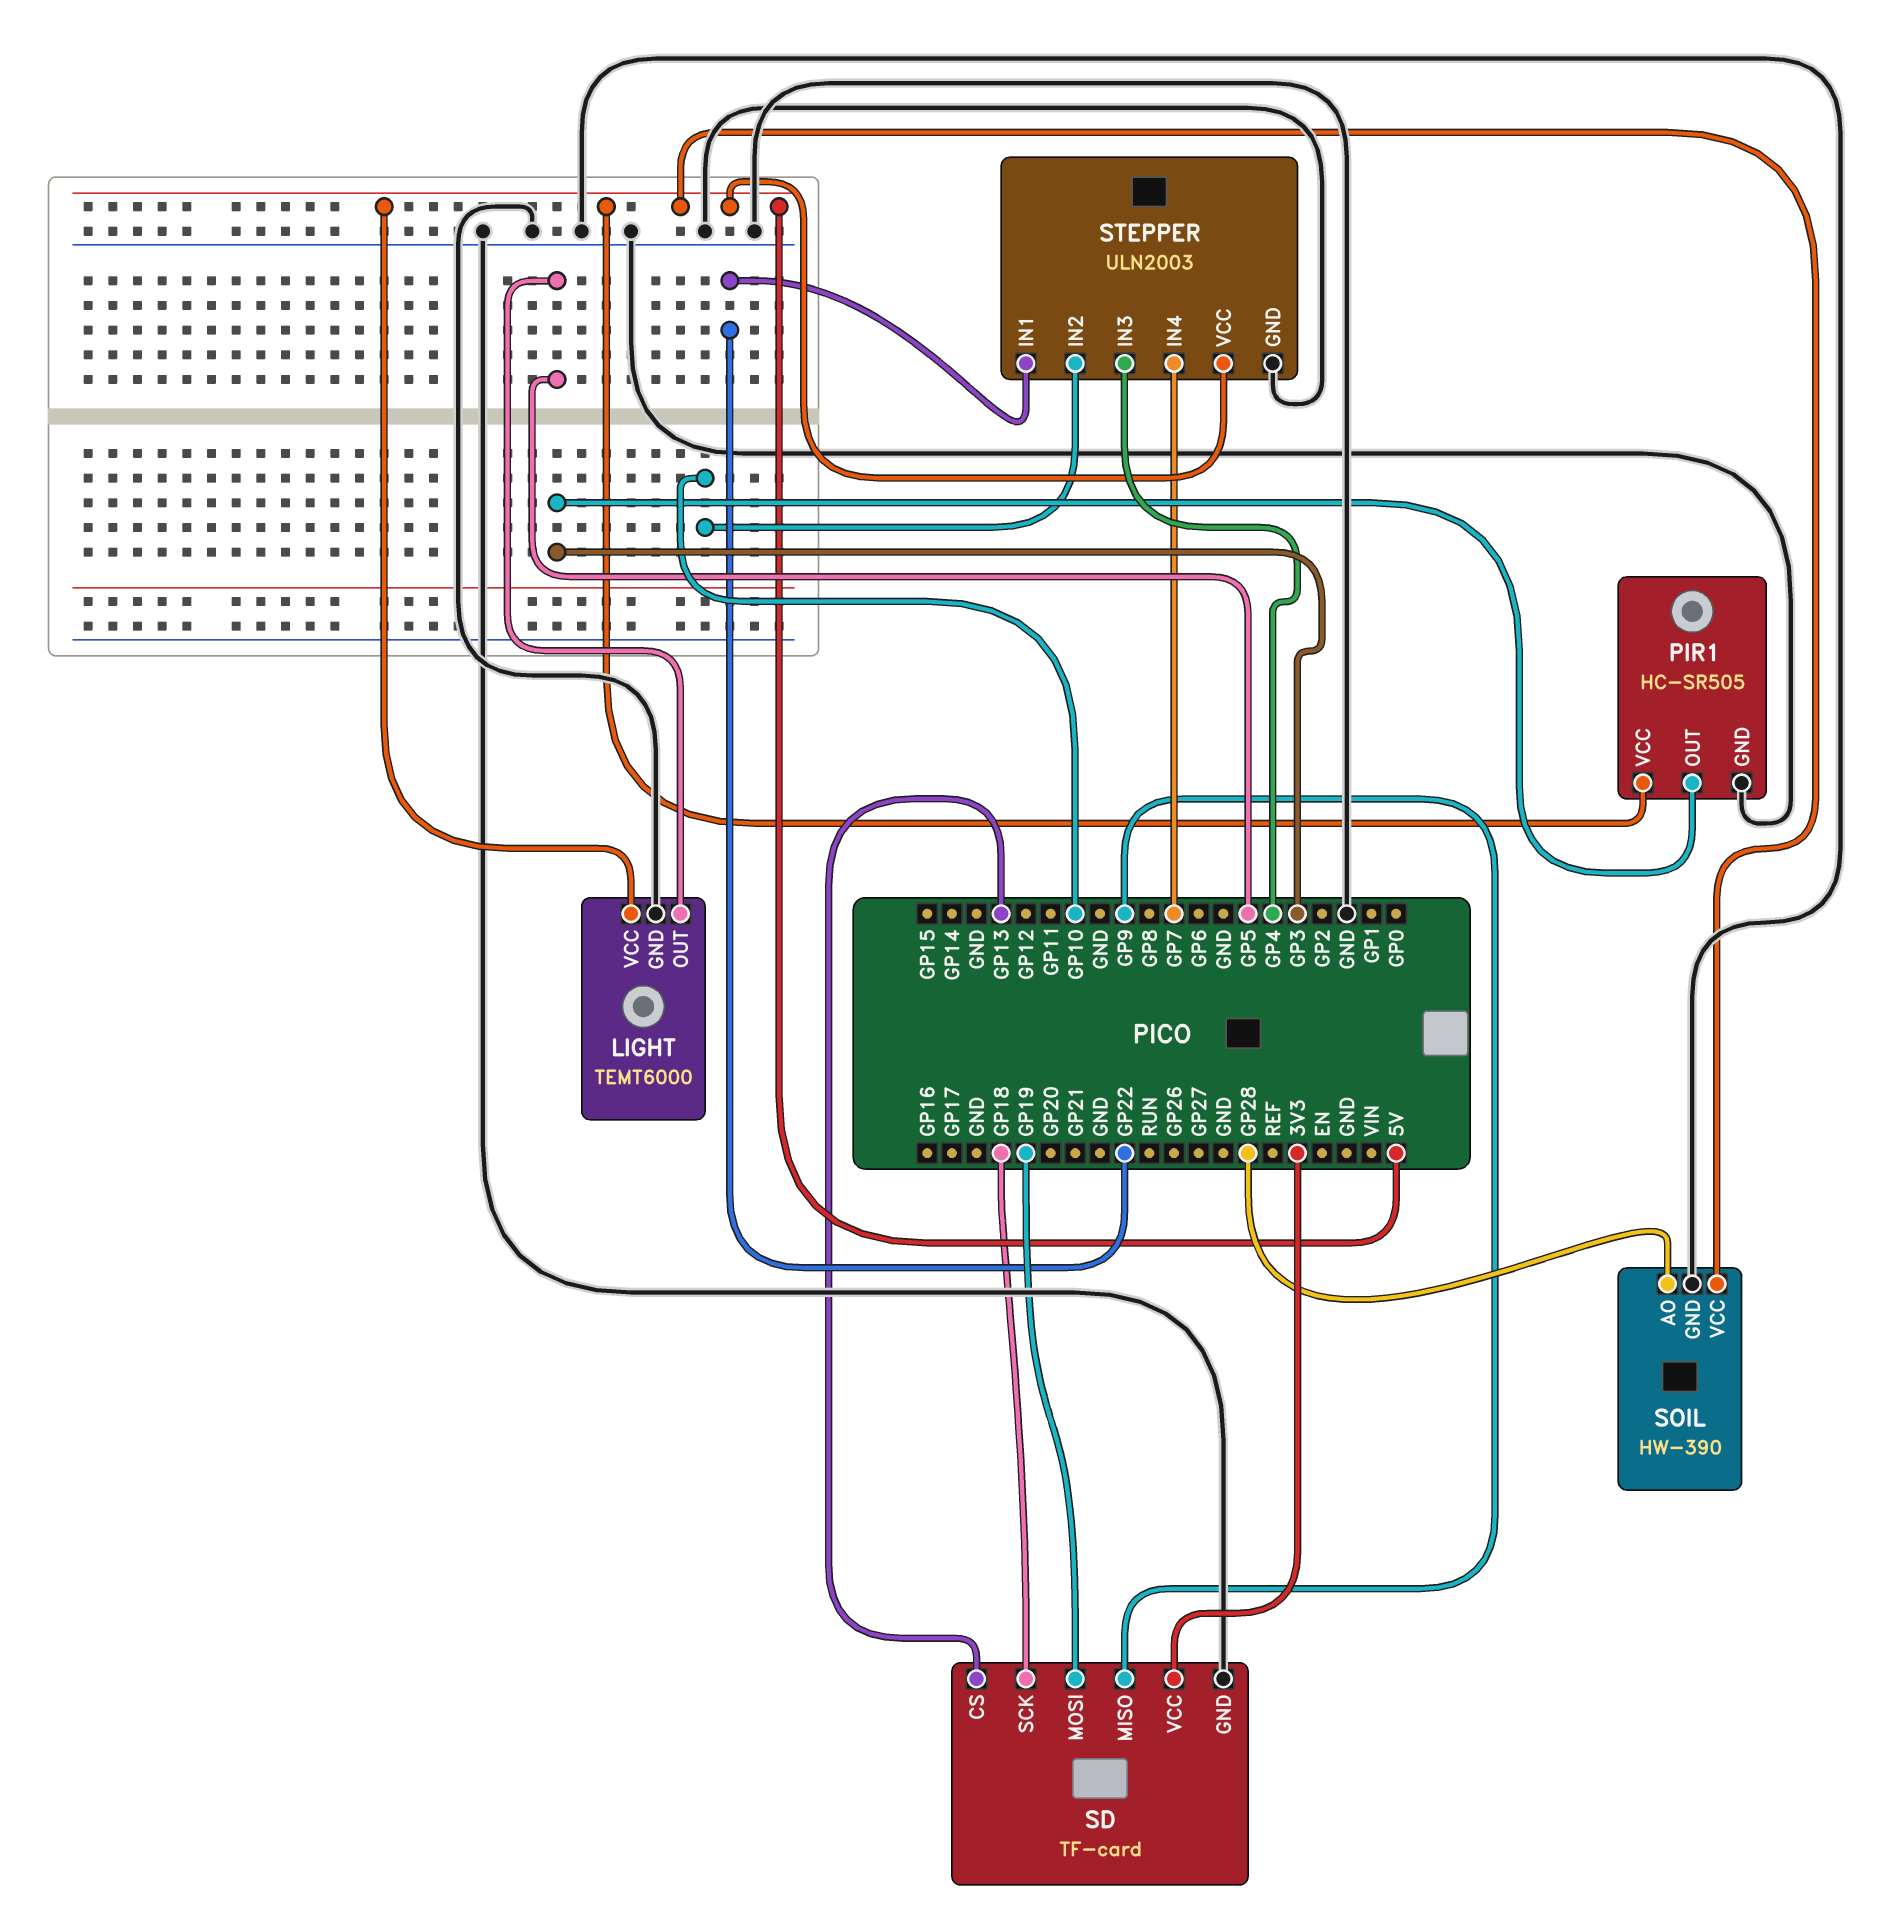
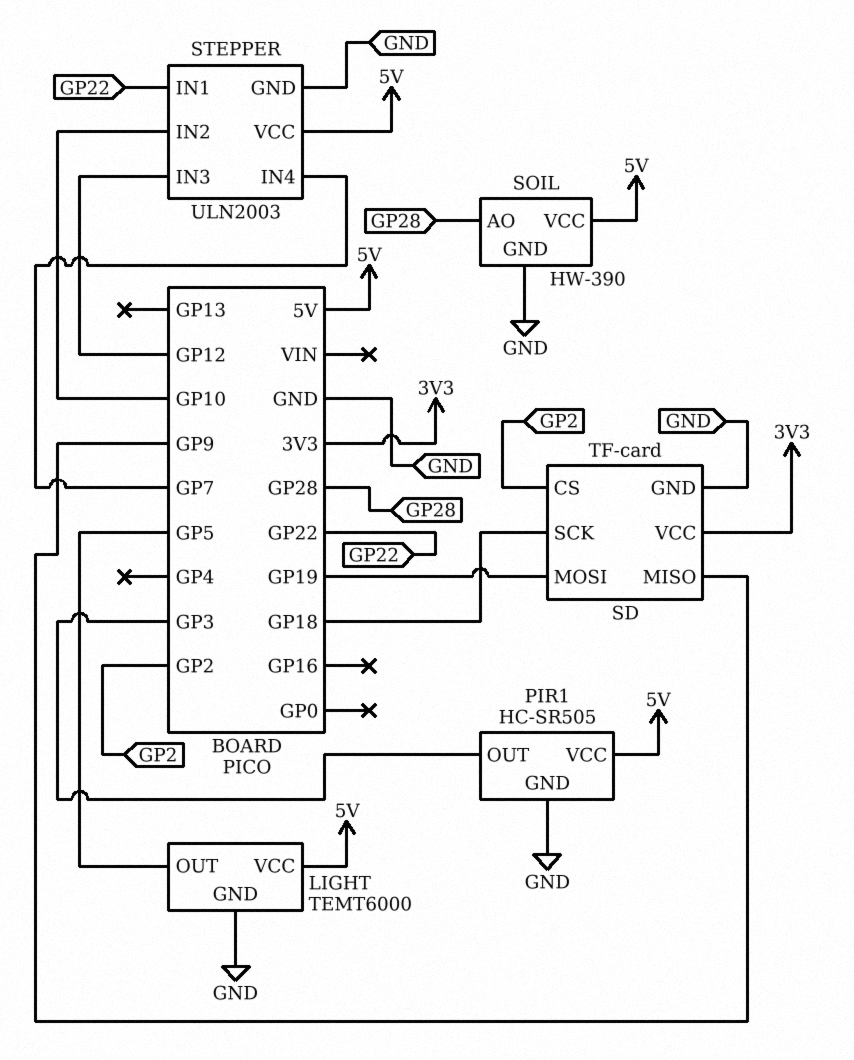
SD pin CS: GP13 -> GP2
STEPPER pin IN3: GP4 -> GP12

